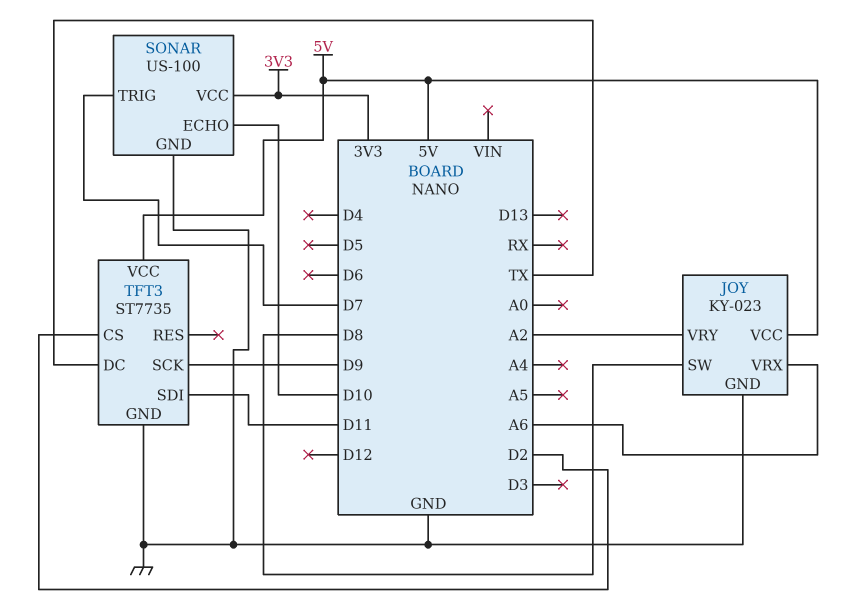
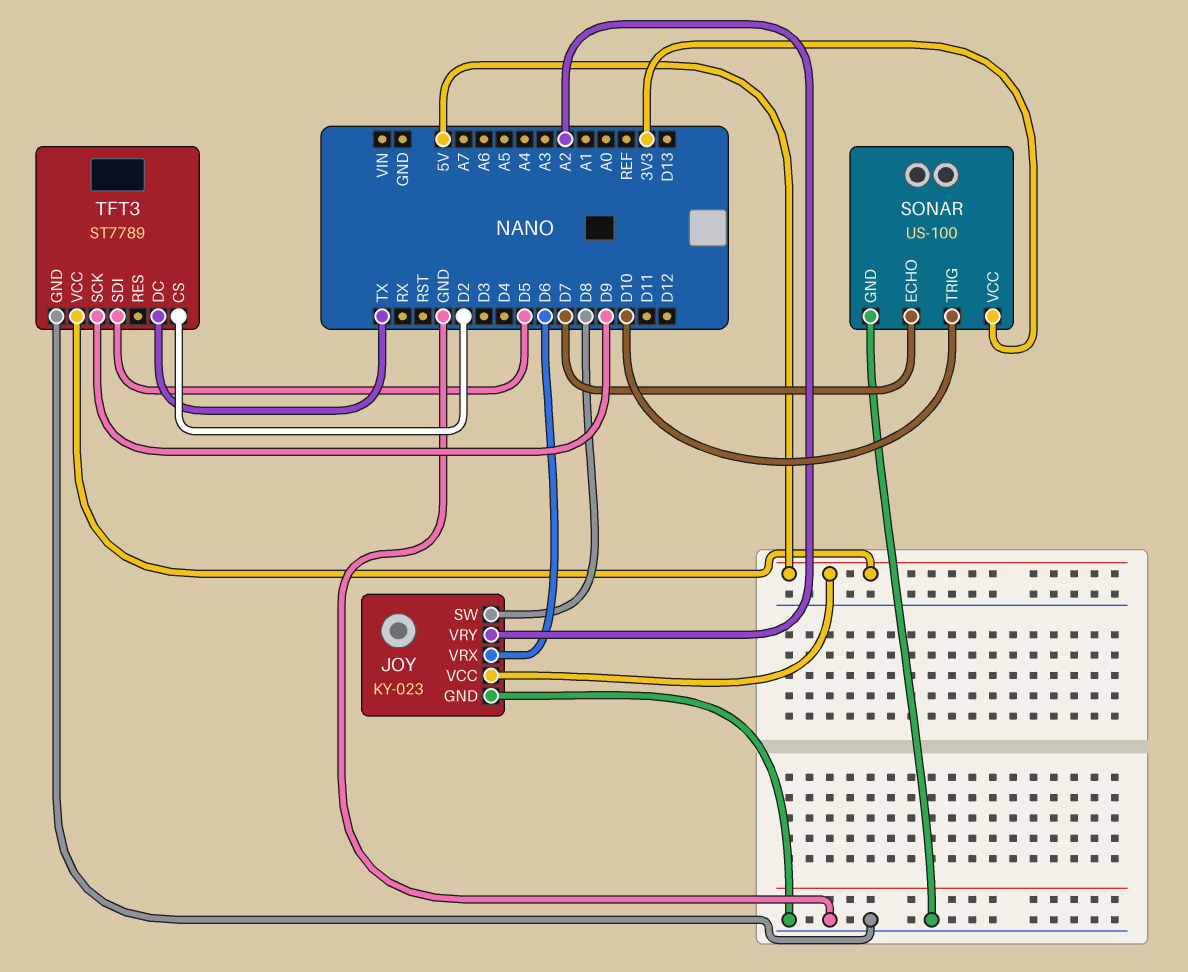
JOY pin VRX: A6 -> D6
SONAR pin ECHO: D10 -> D7
SONAR pin TRIG: D7 -> D10
TFT3: ST7735 -> ST7789
TFT3 pin SDI: D11 -> D5

